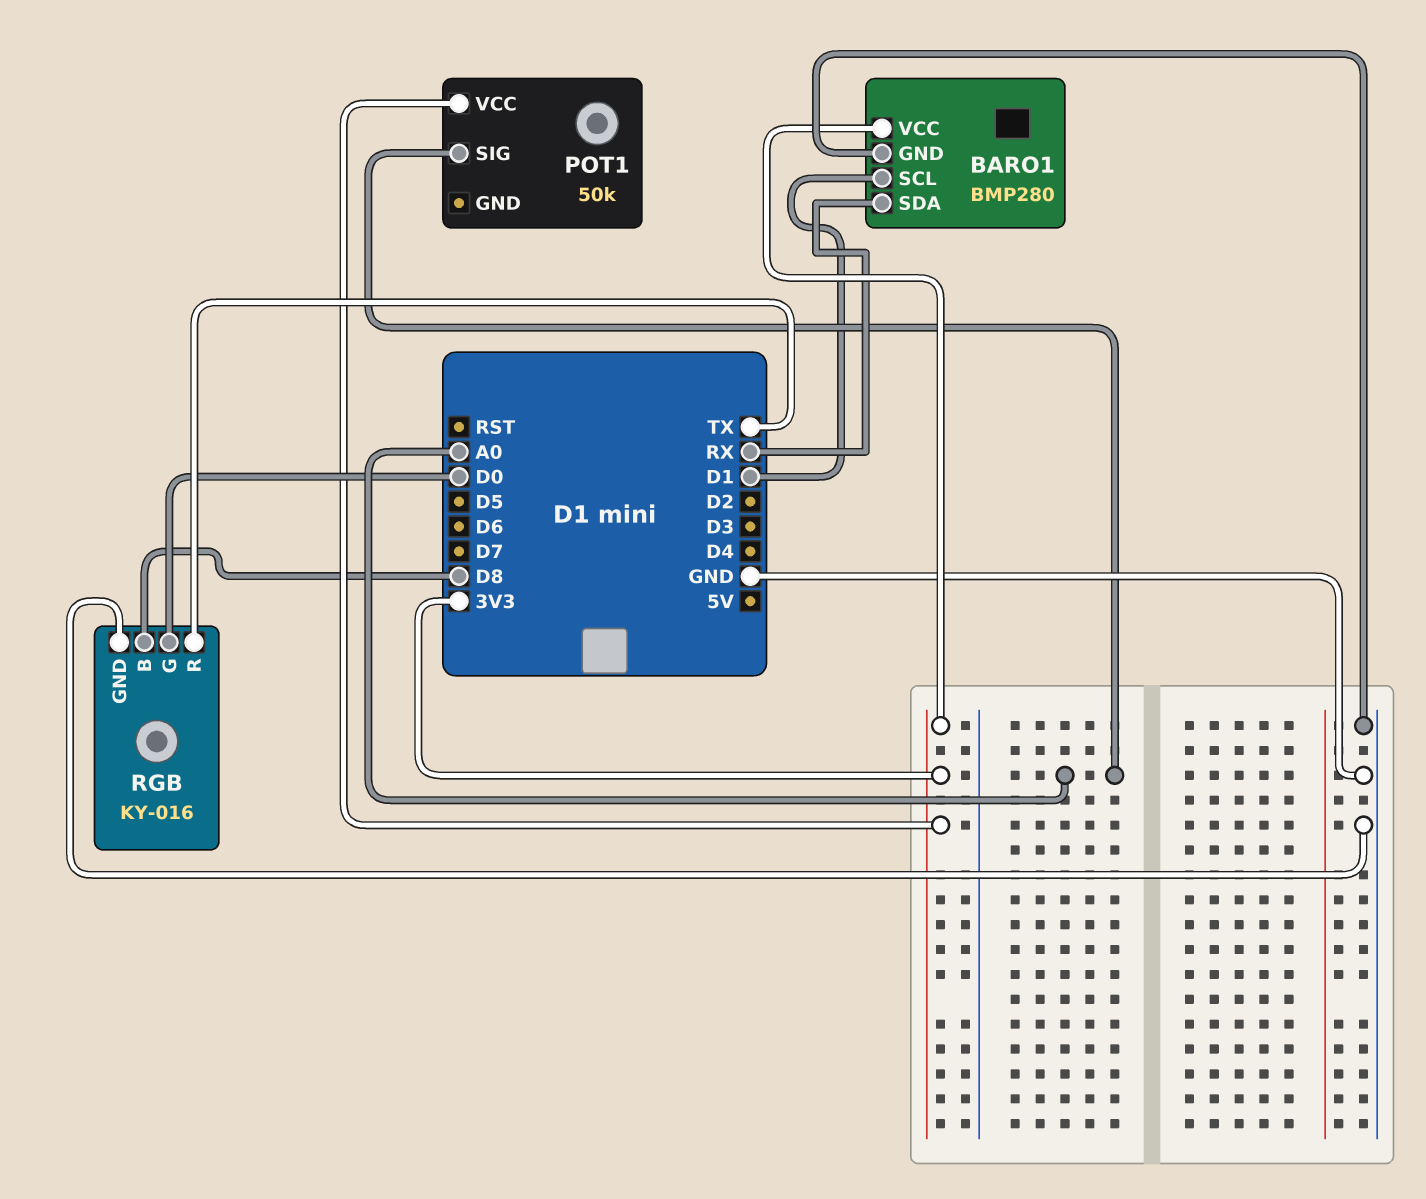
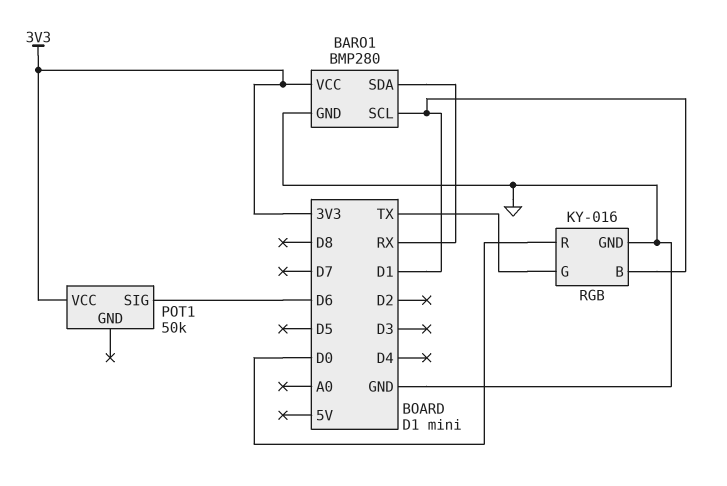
POT1 pin SIG: A0 -> D6
RGB pin B: D8 -> D1
RGB pin G: D0 -> TX
RGB pin R: TX -> D0

